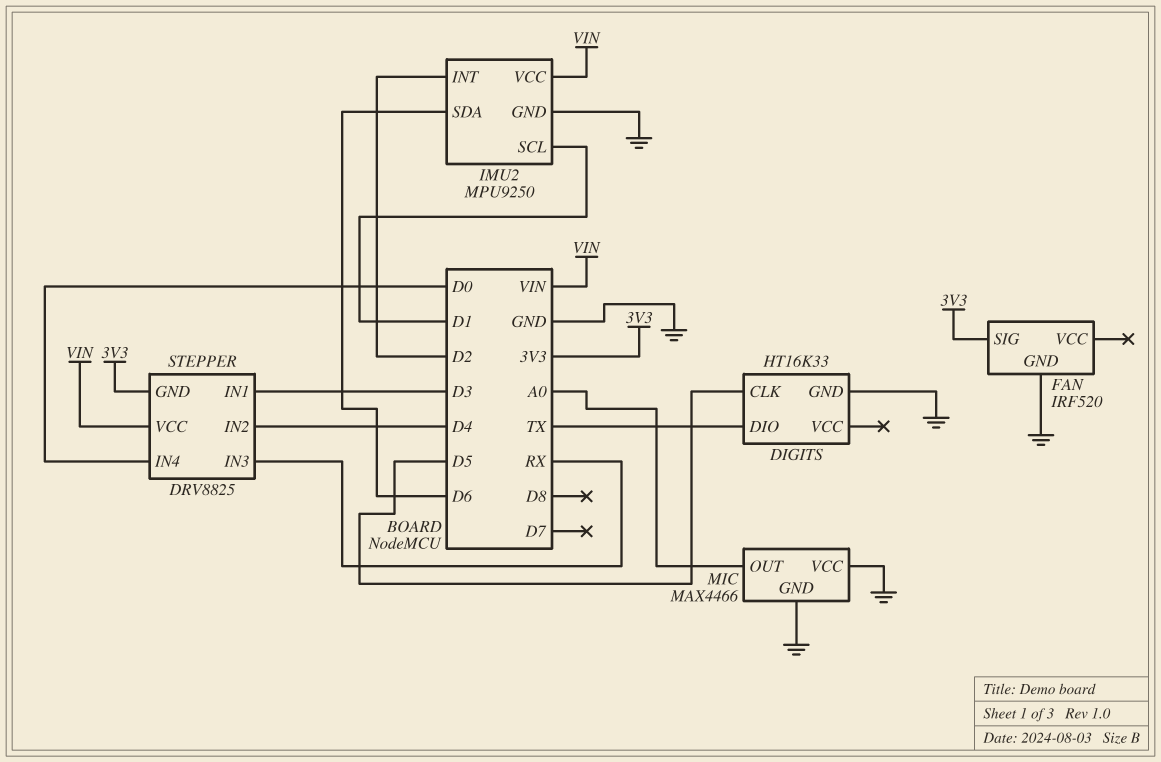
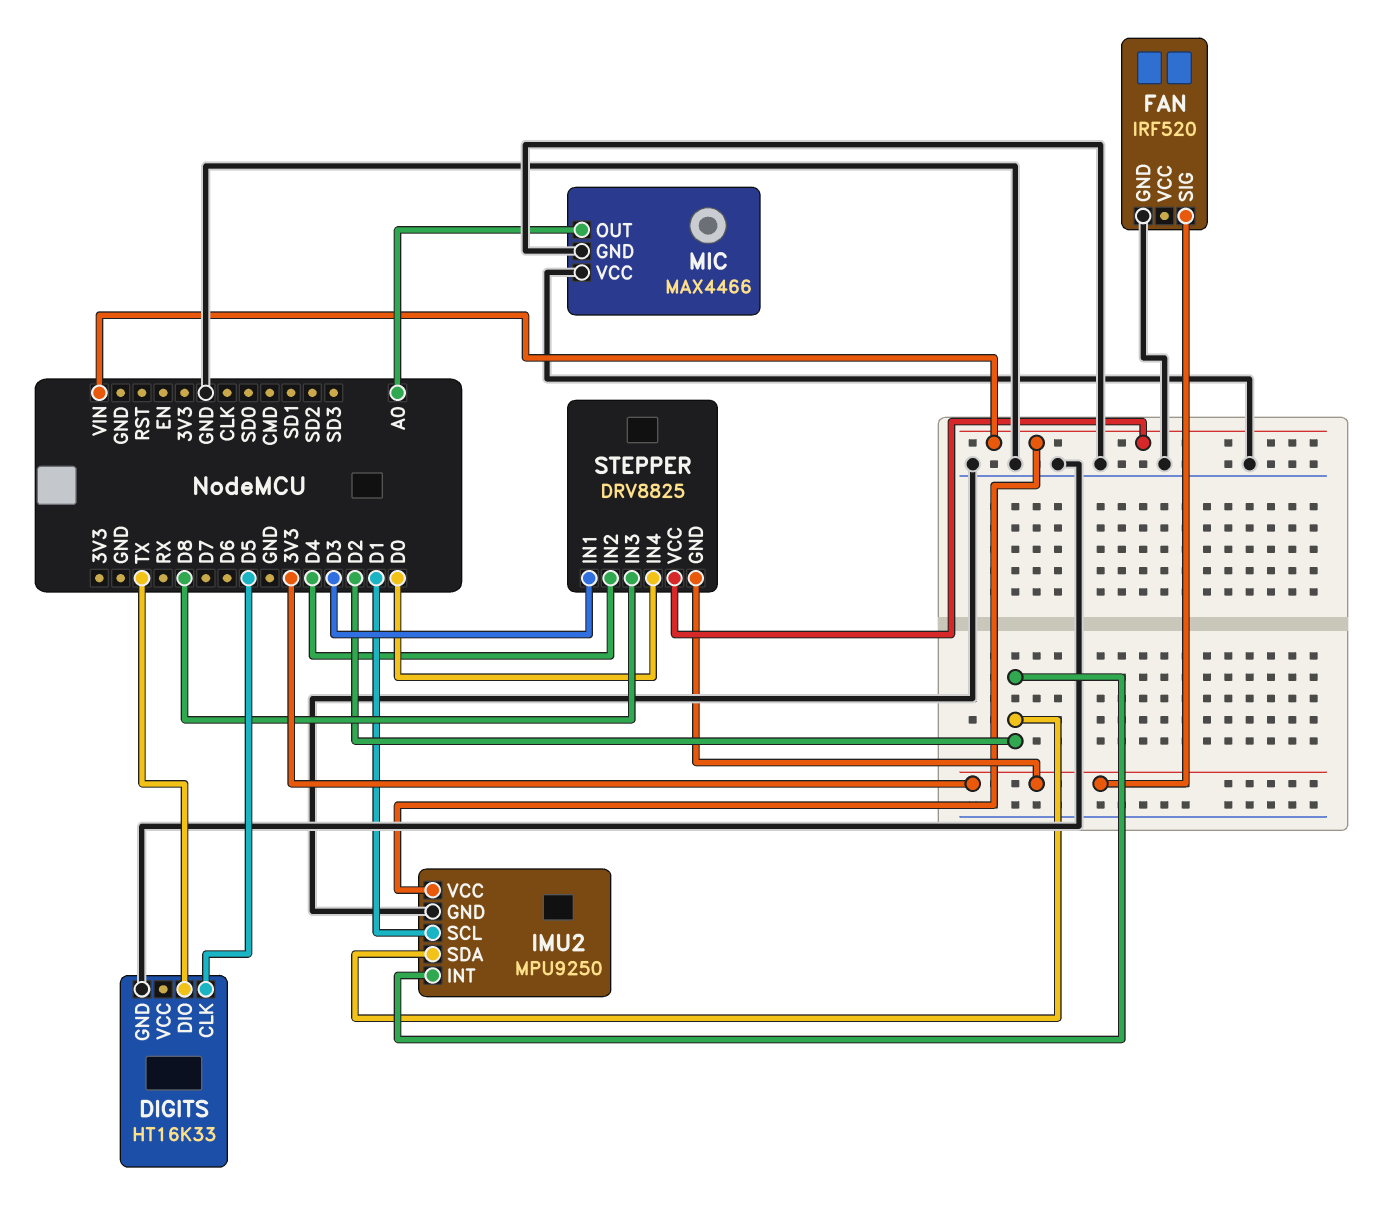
IMU2 pin SDA: D6 -> D2
STEPPER pin IN3: RX -> D8

